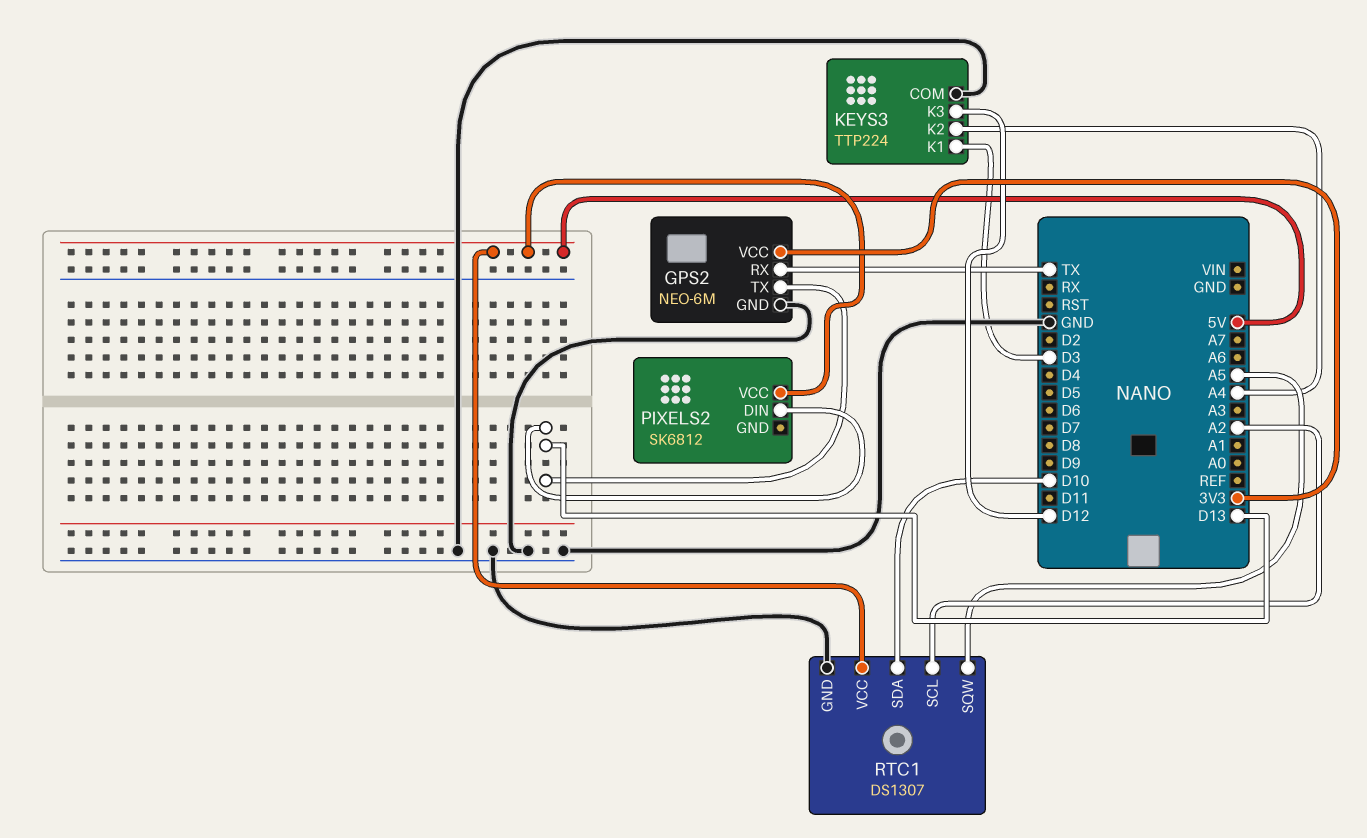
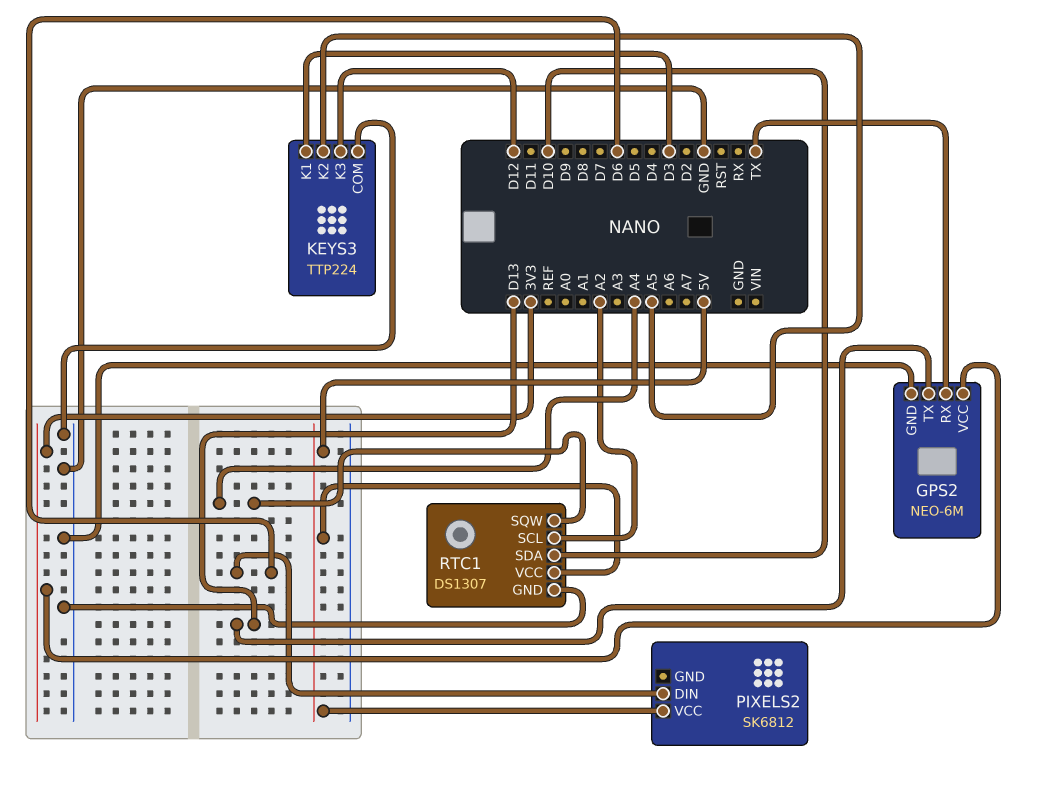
KEYS3 pin K2: A4 -> A5
PIXELS2 pin DIN: D13 -> D6
RTC1 pin SQW: A5 -> A4

